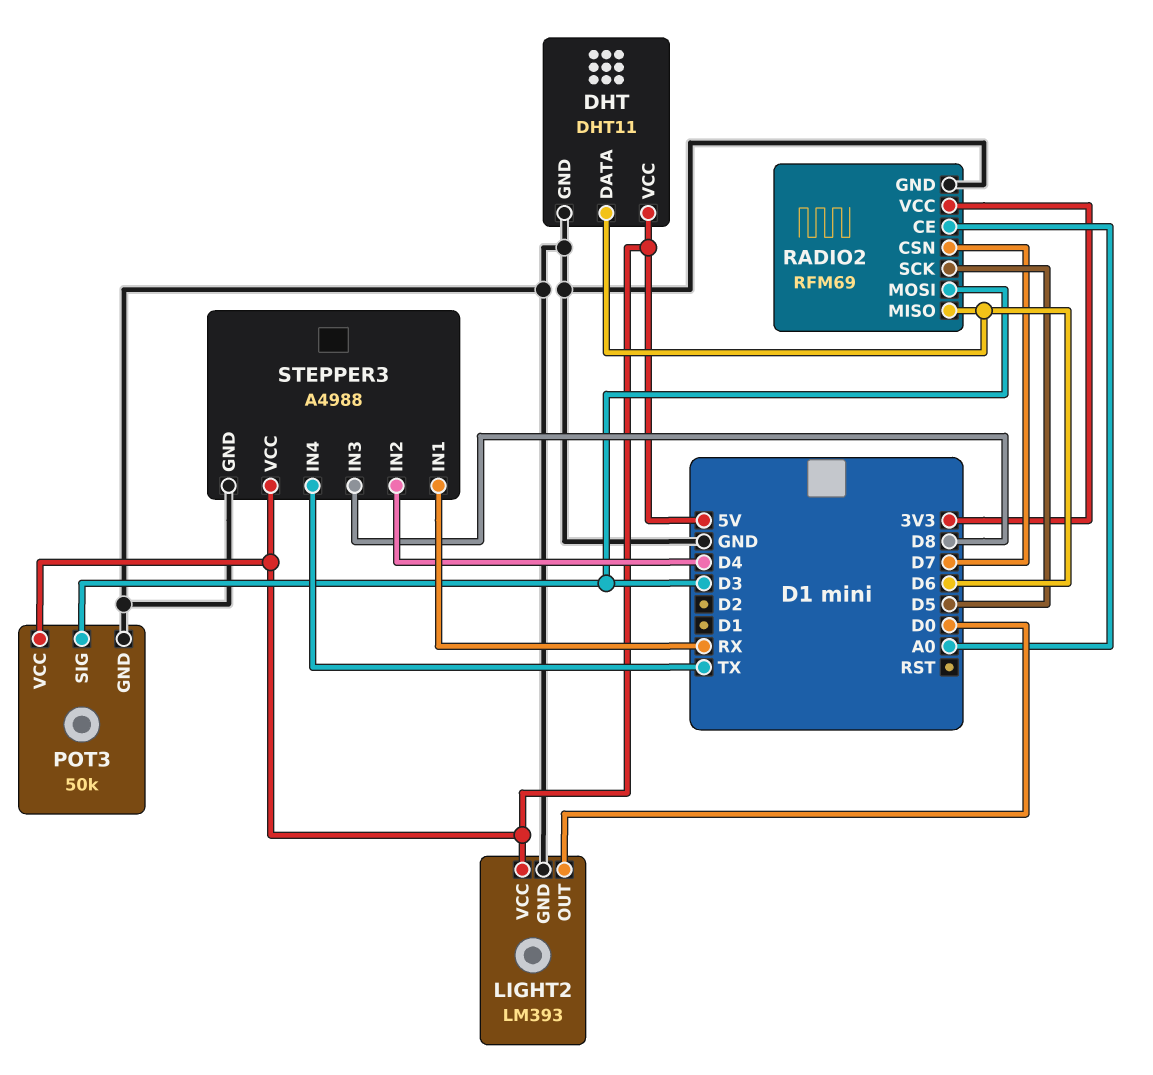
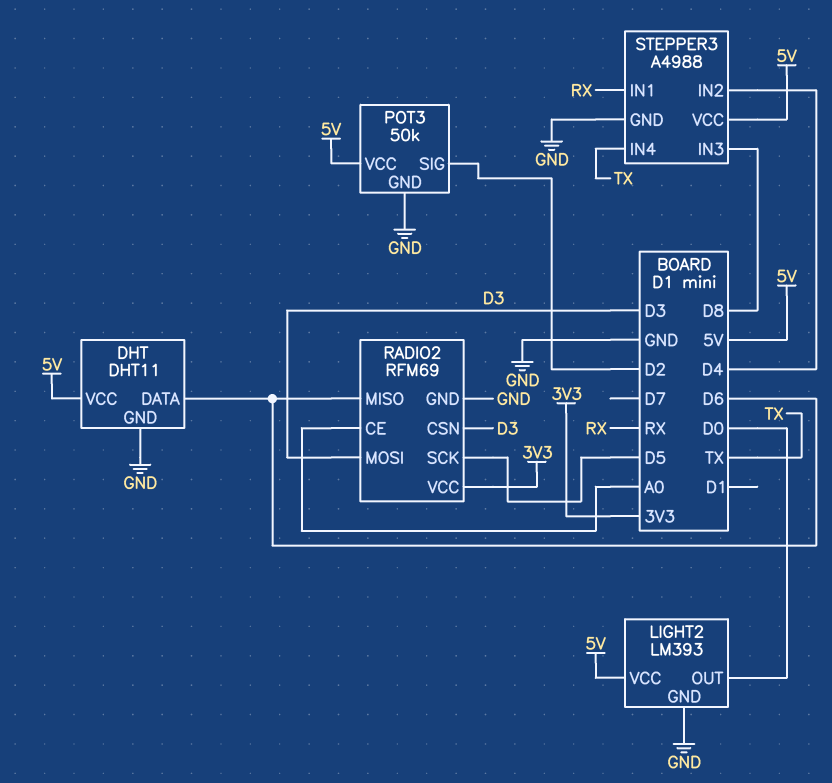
POT3 pin SIG: D3 -> D2
RADIO2 pin CSN: D7 -> D3

